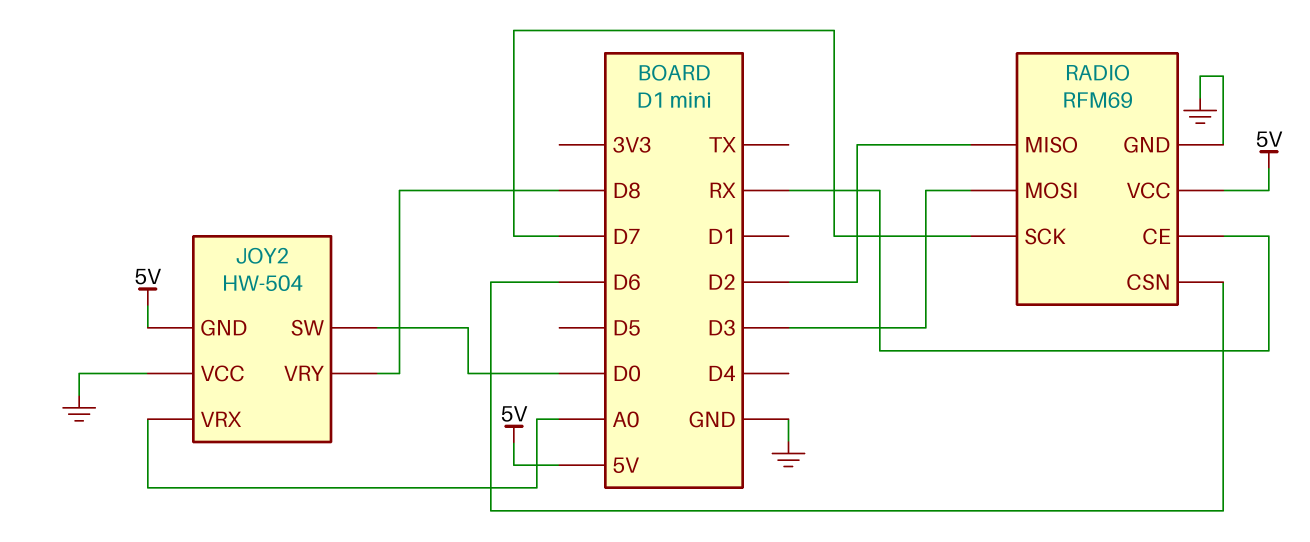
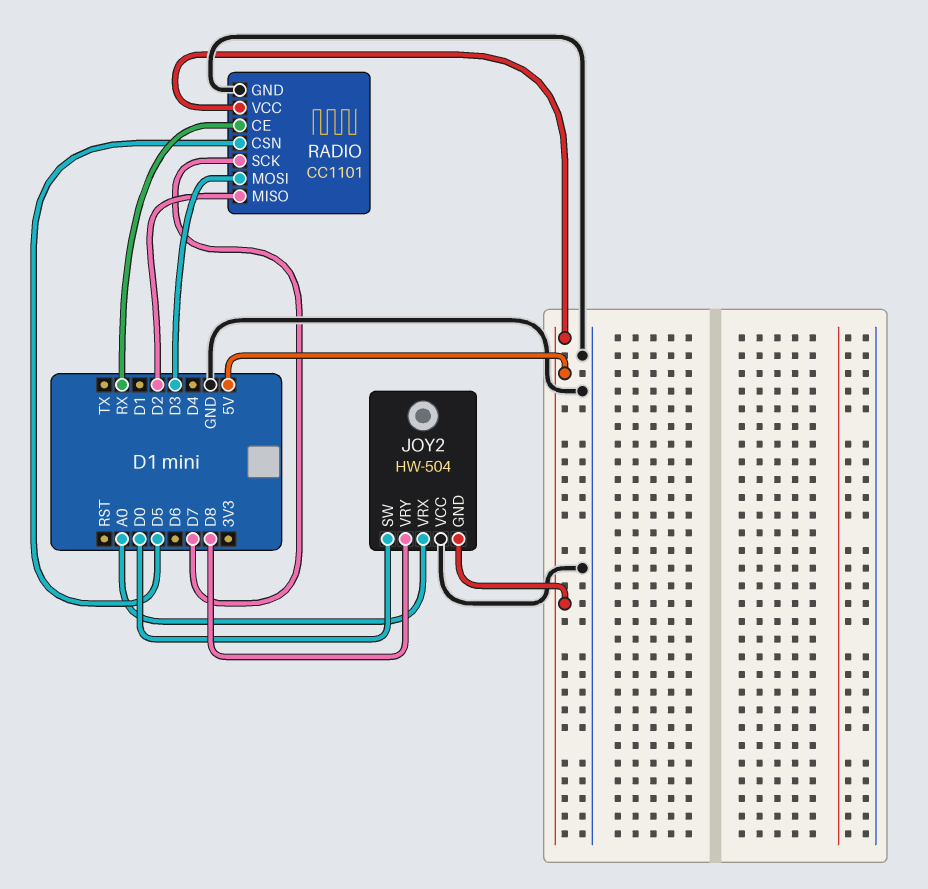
RADIO: RFM69 -> CC1101
RADIO pin CSN: D6 -> D5

